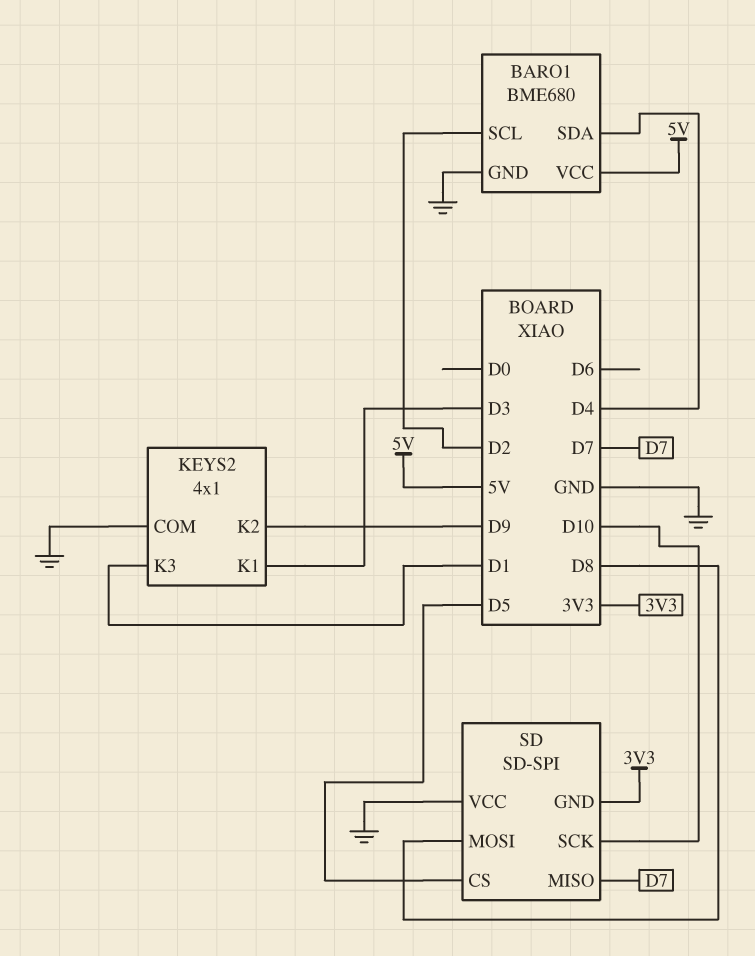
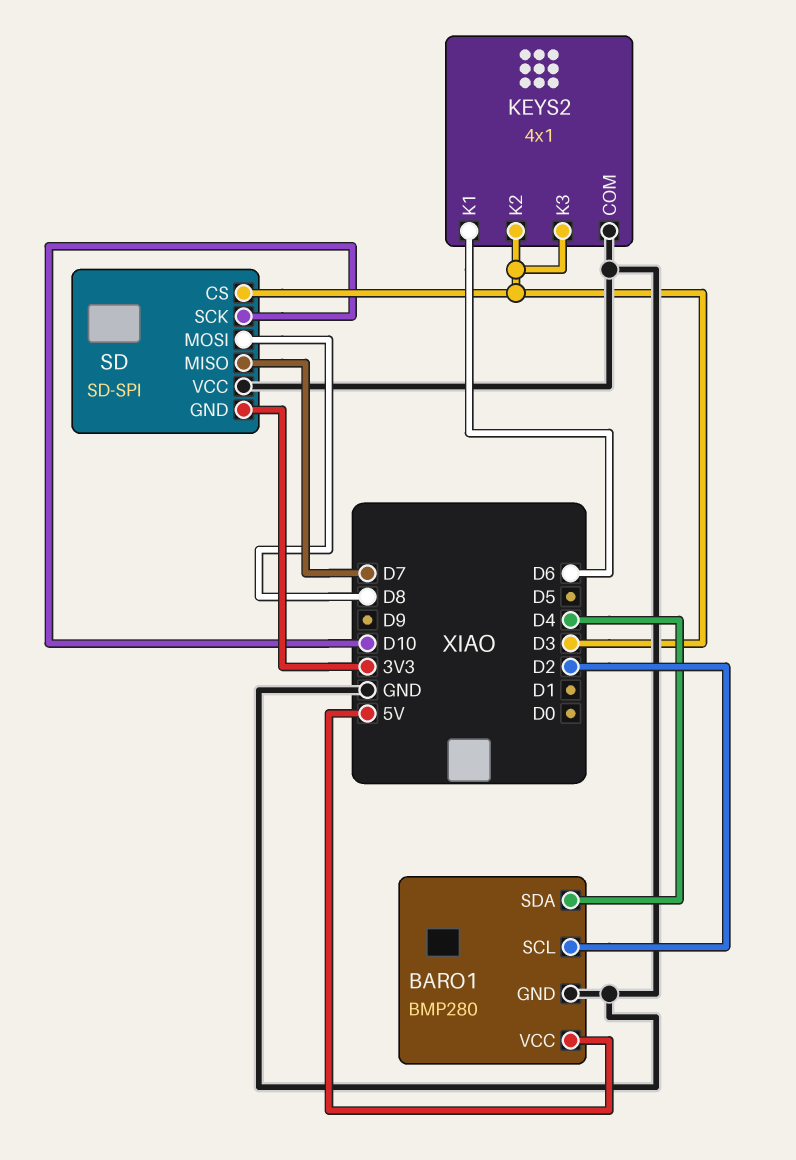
BARO1: BME680 -> BMP280
KEYS2 pin K1: D3 -> D6
KEYS2 pin K2: D9 -> D3
KEYS2 pin K3: D1 -> D3
SD pin CS: D5 -> D3

